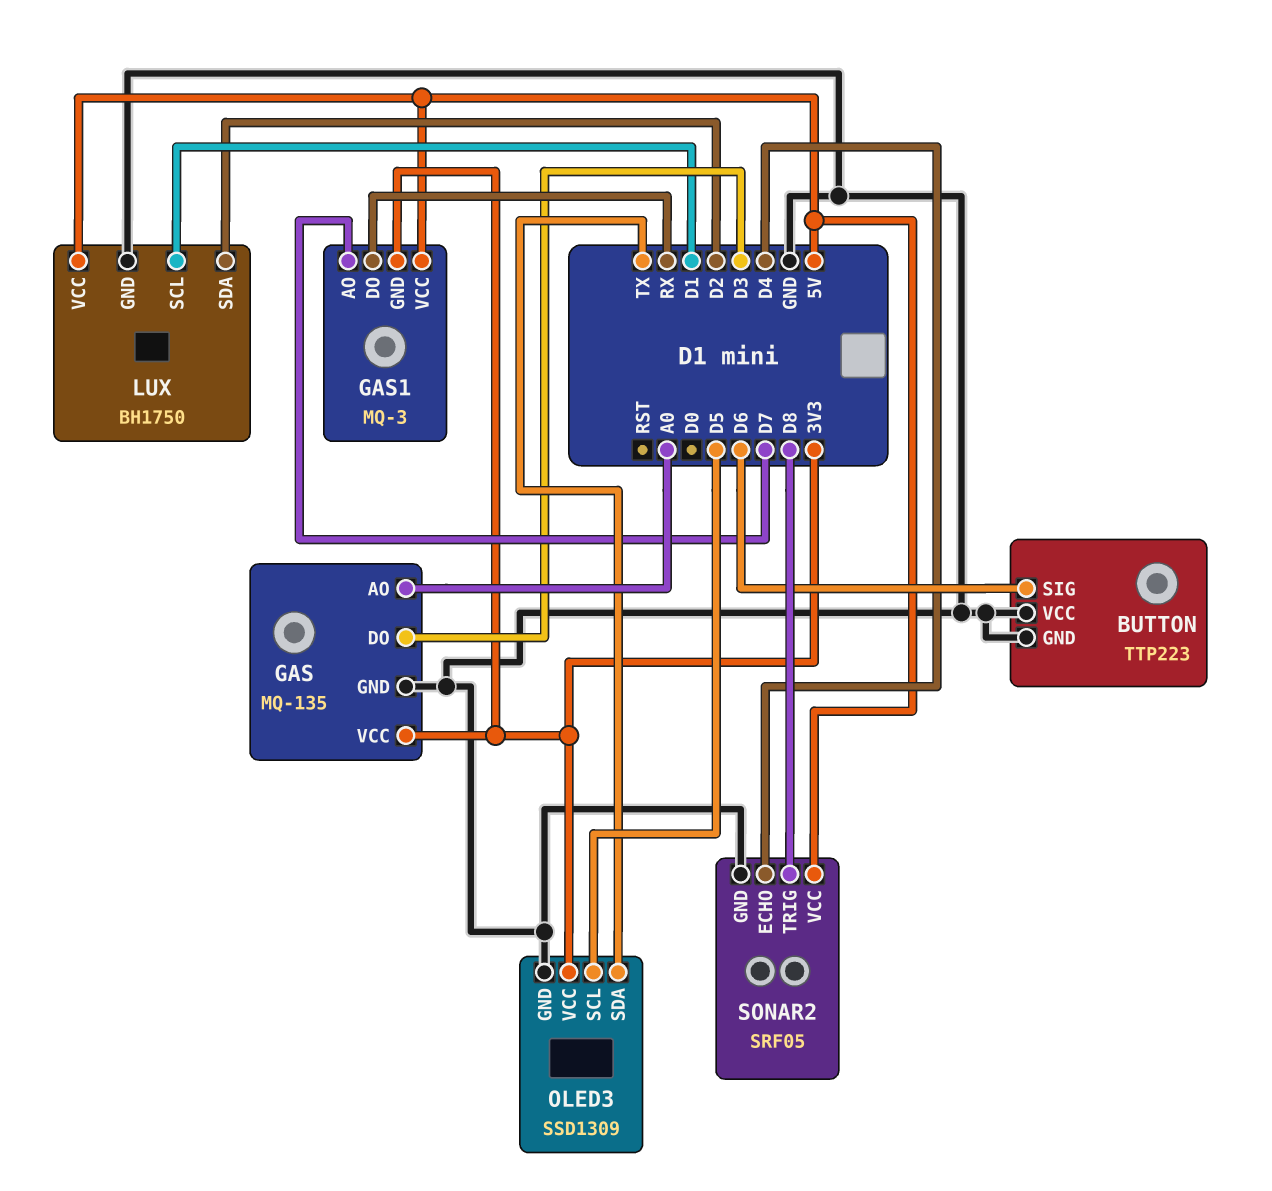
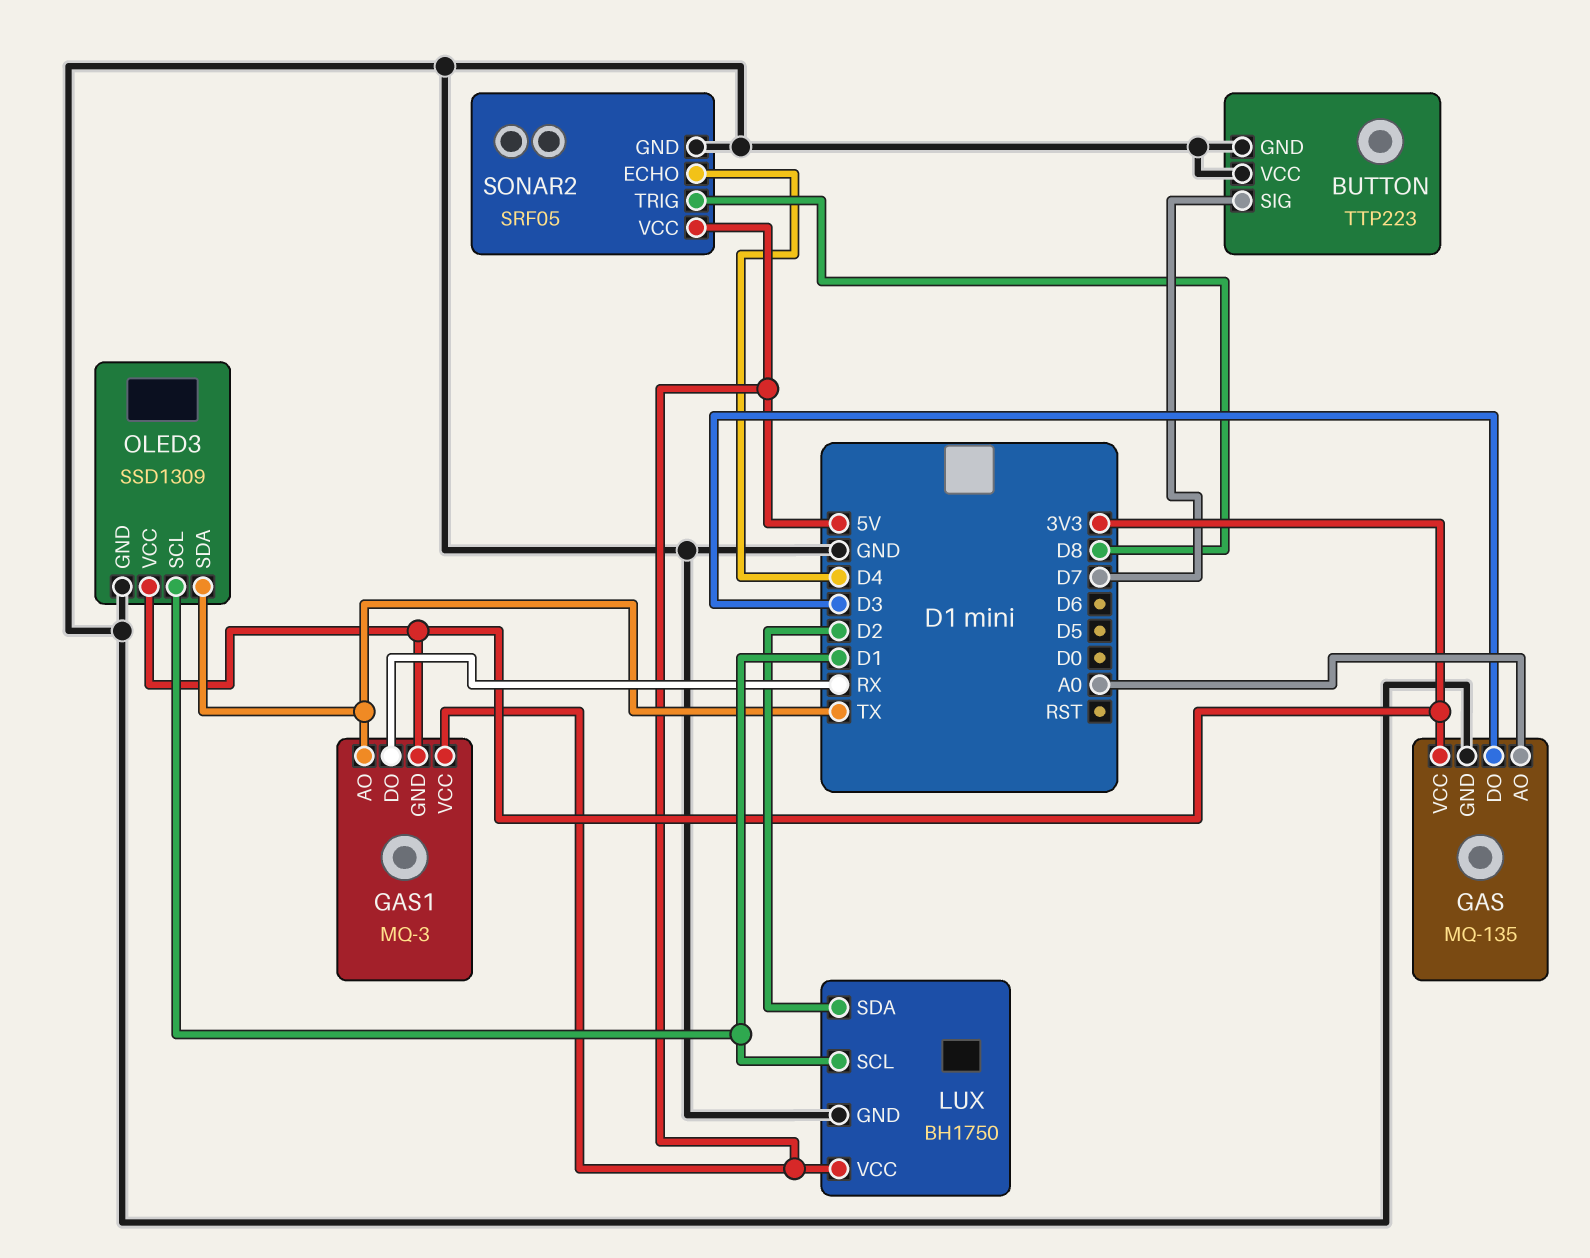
BUTTON pin SIG: D6 -> D7
GAS1 pin AO: D7 -> TX
OLED3 pin SCL: D5 -> D1

